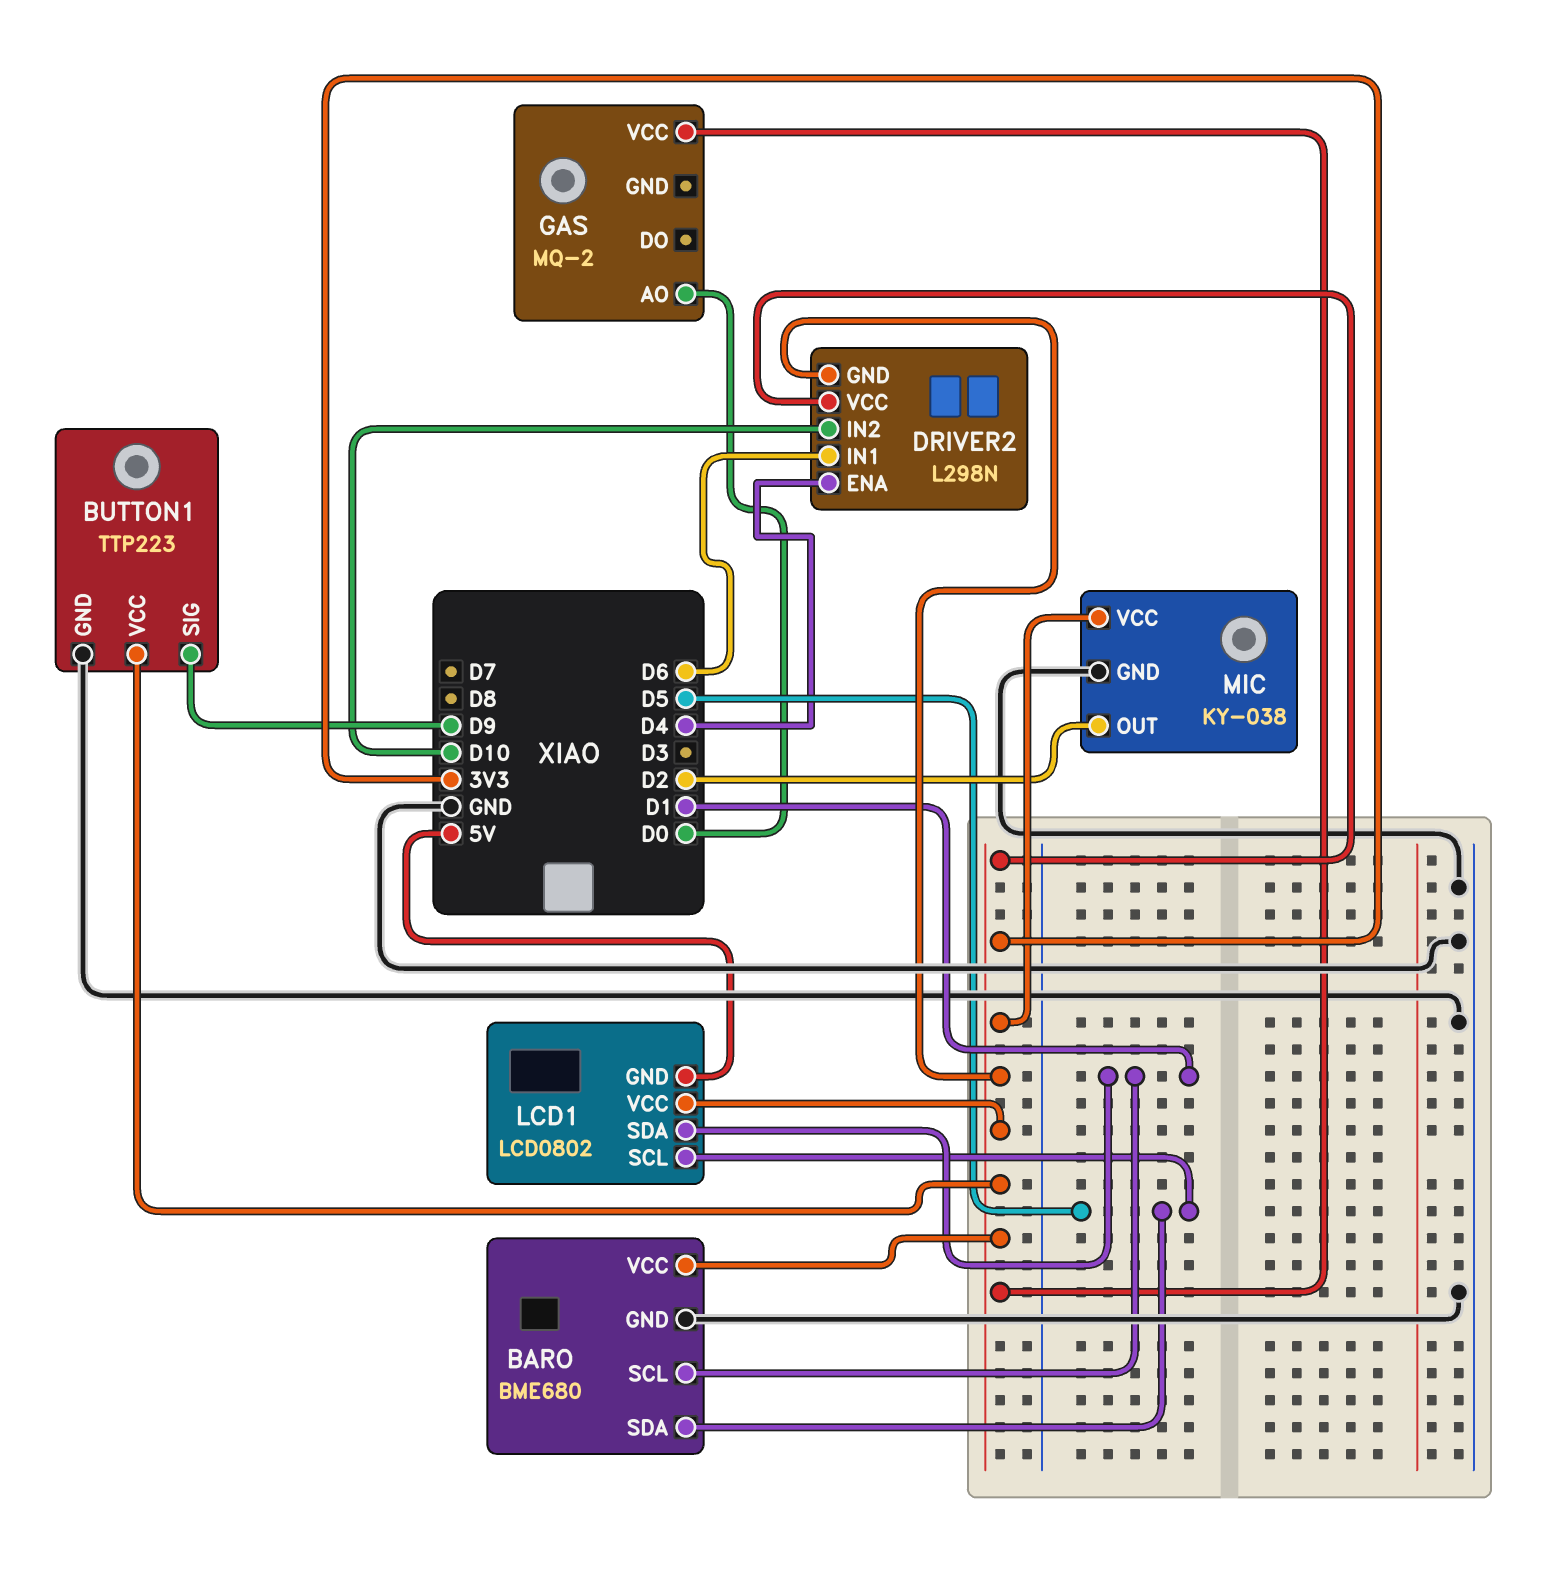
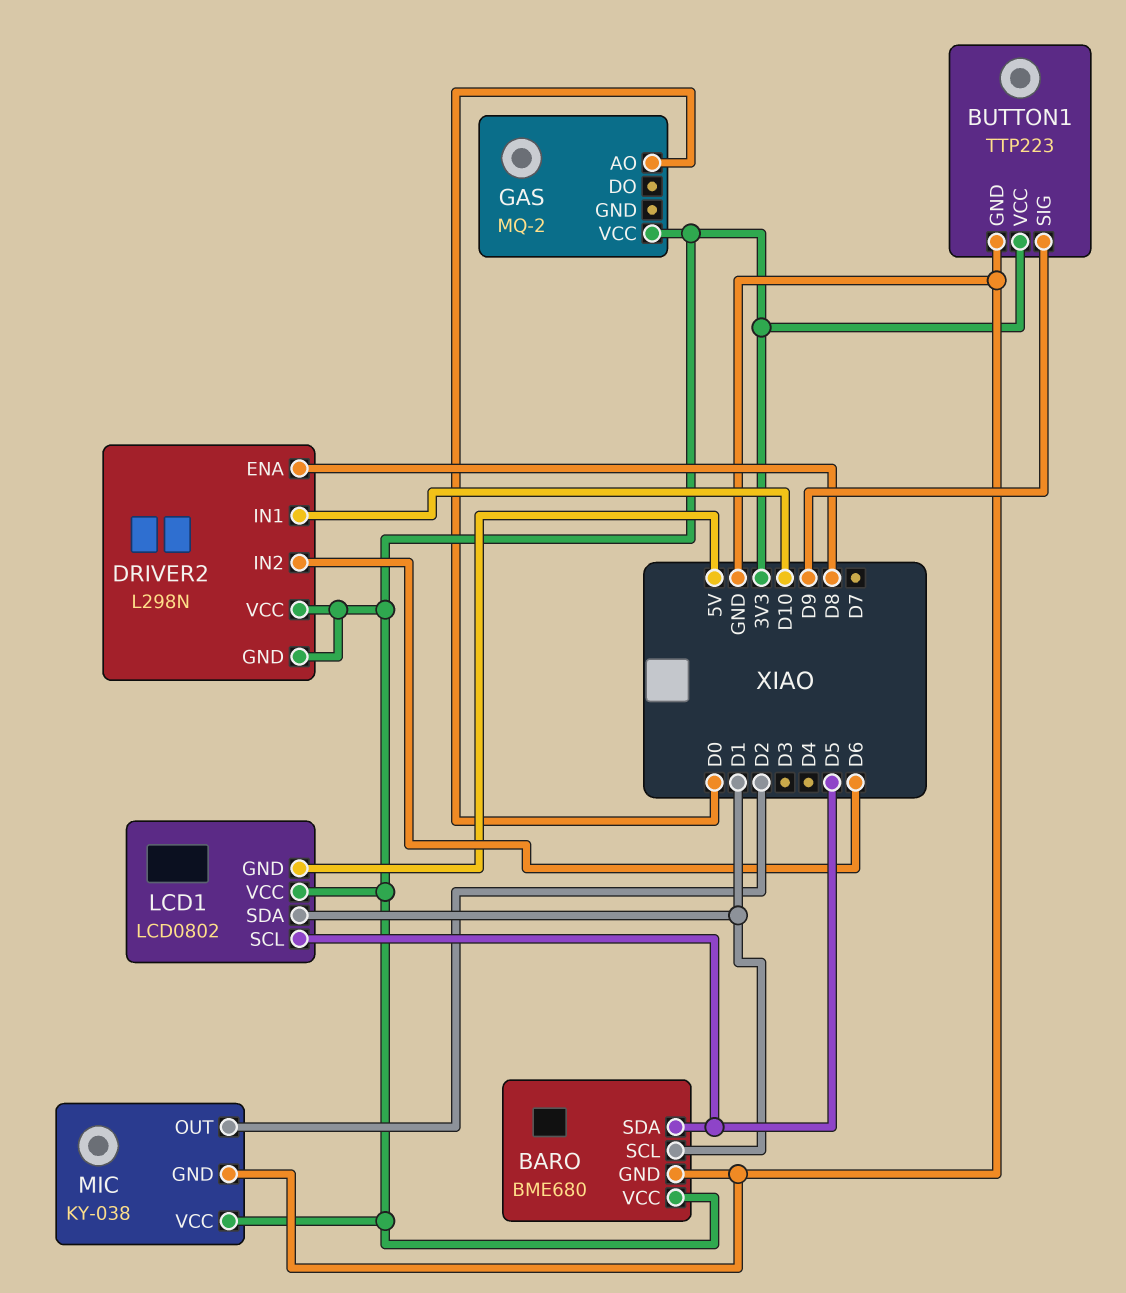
DRIVER2 pin ENA: D4 -> D8
DRIVER2 pin IN1: D6 -> D10
DRIVER2 pin IN2: D10 -> D6

